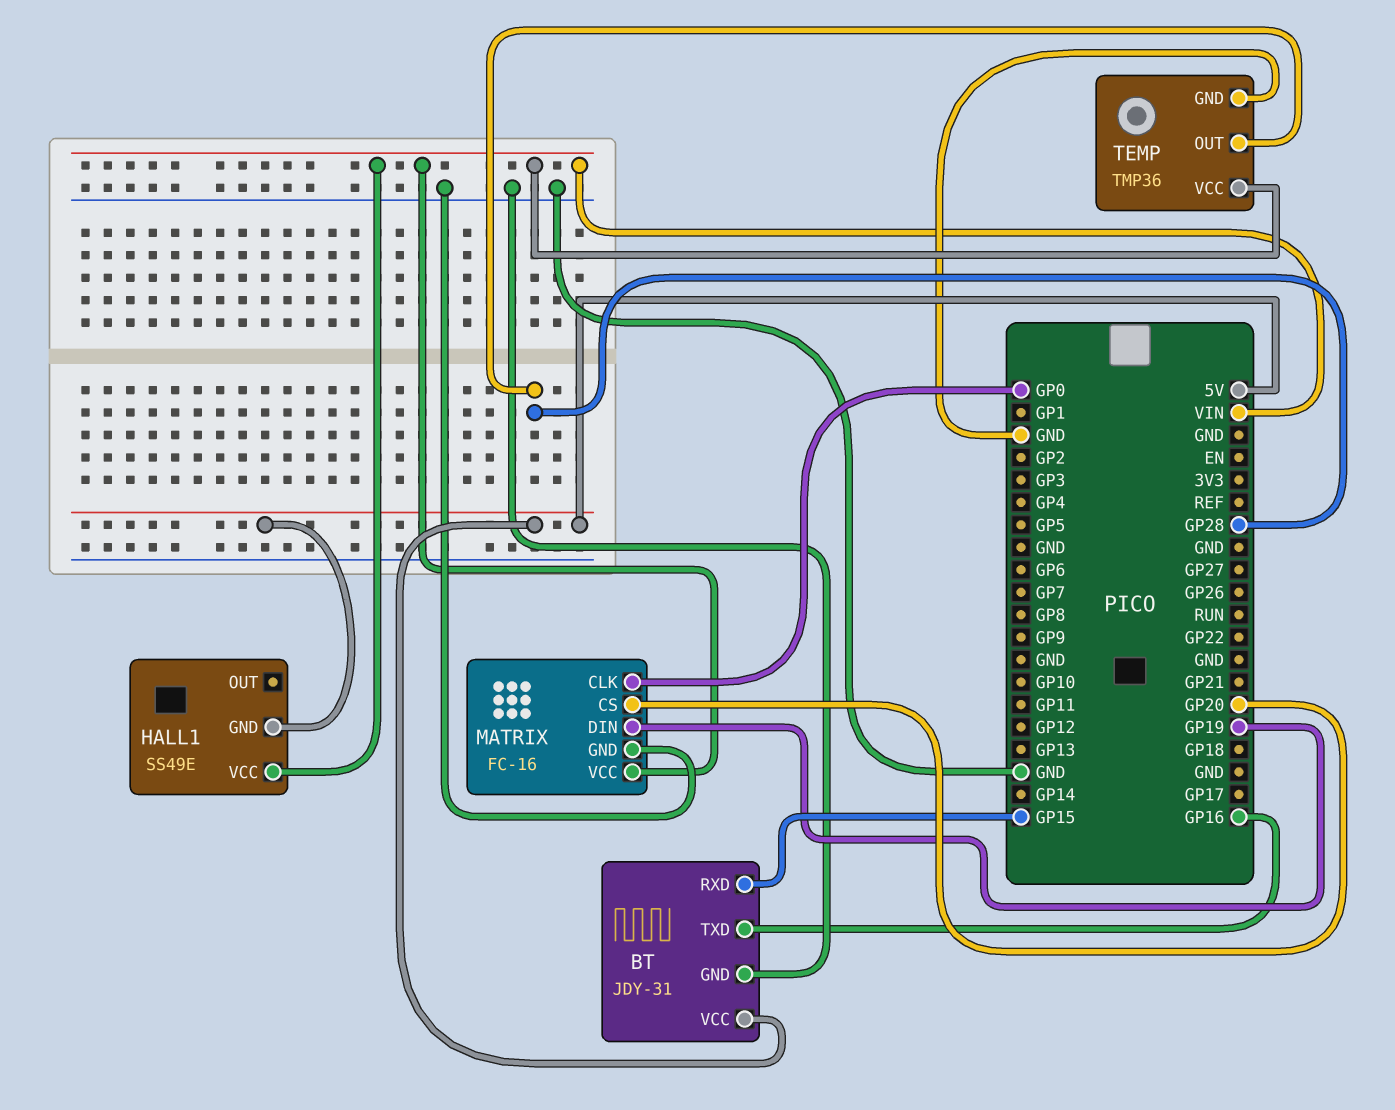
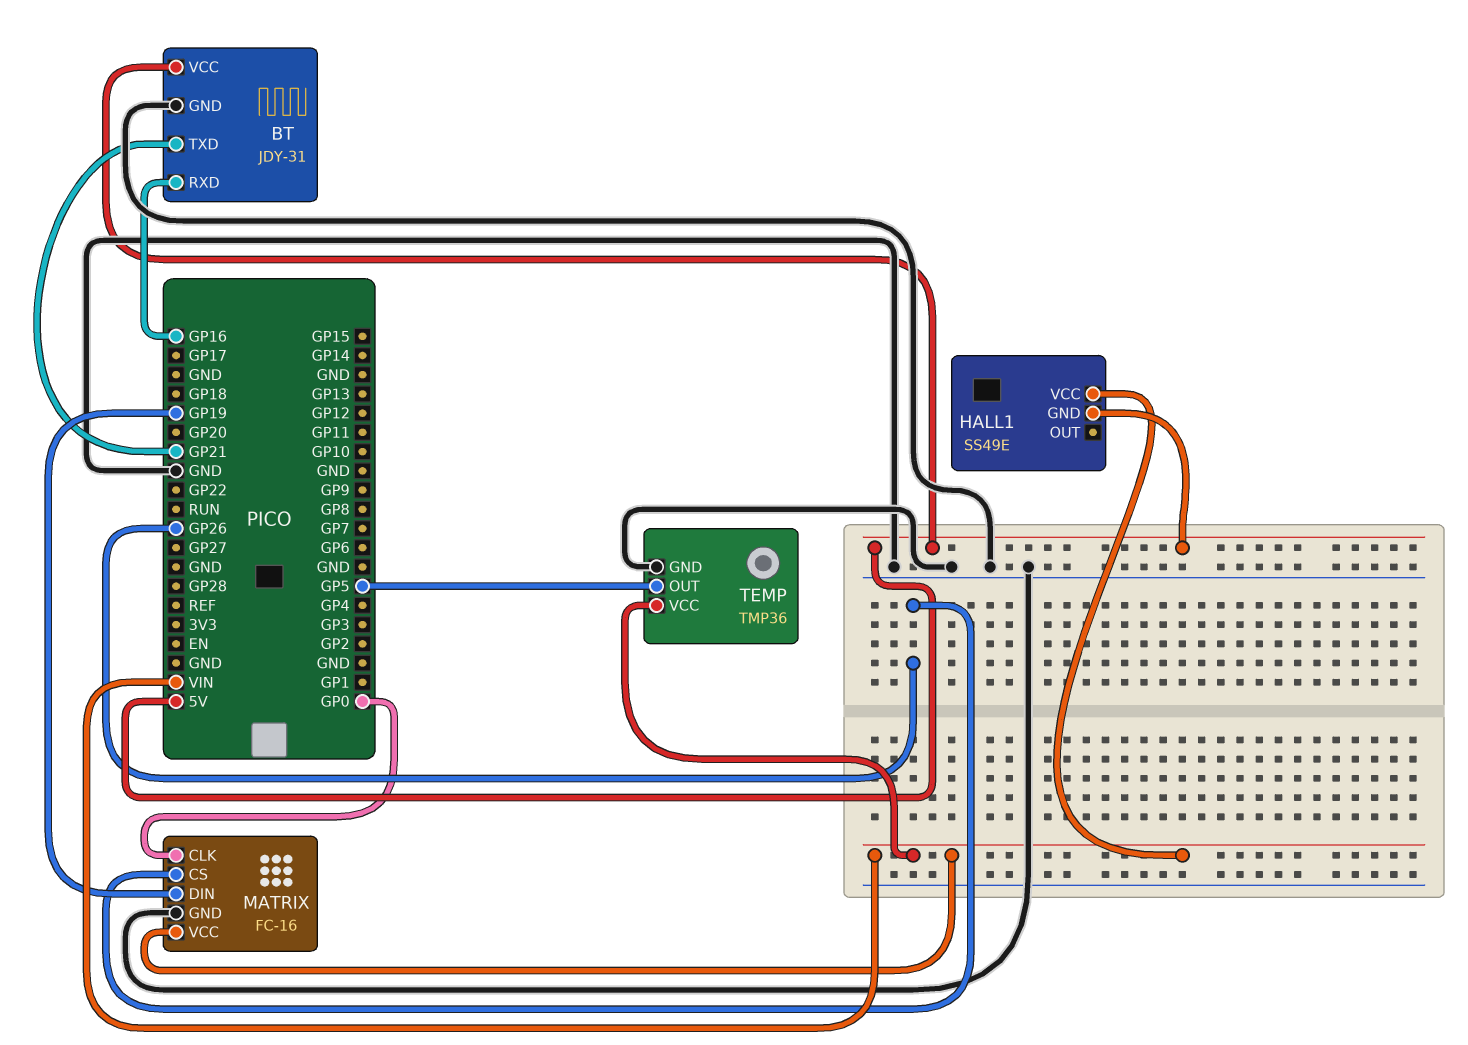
BT pin RXD: GP15 -> GP16
BT pin TXD: GP16 -> GP21
MATRIX pin CS: GP20 -> GP26
TEMP pin OUT: GP28 -> GP5

